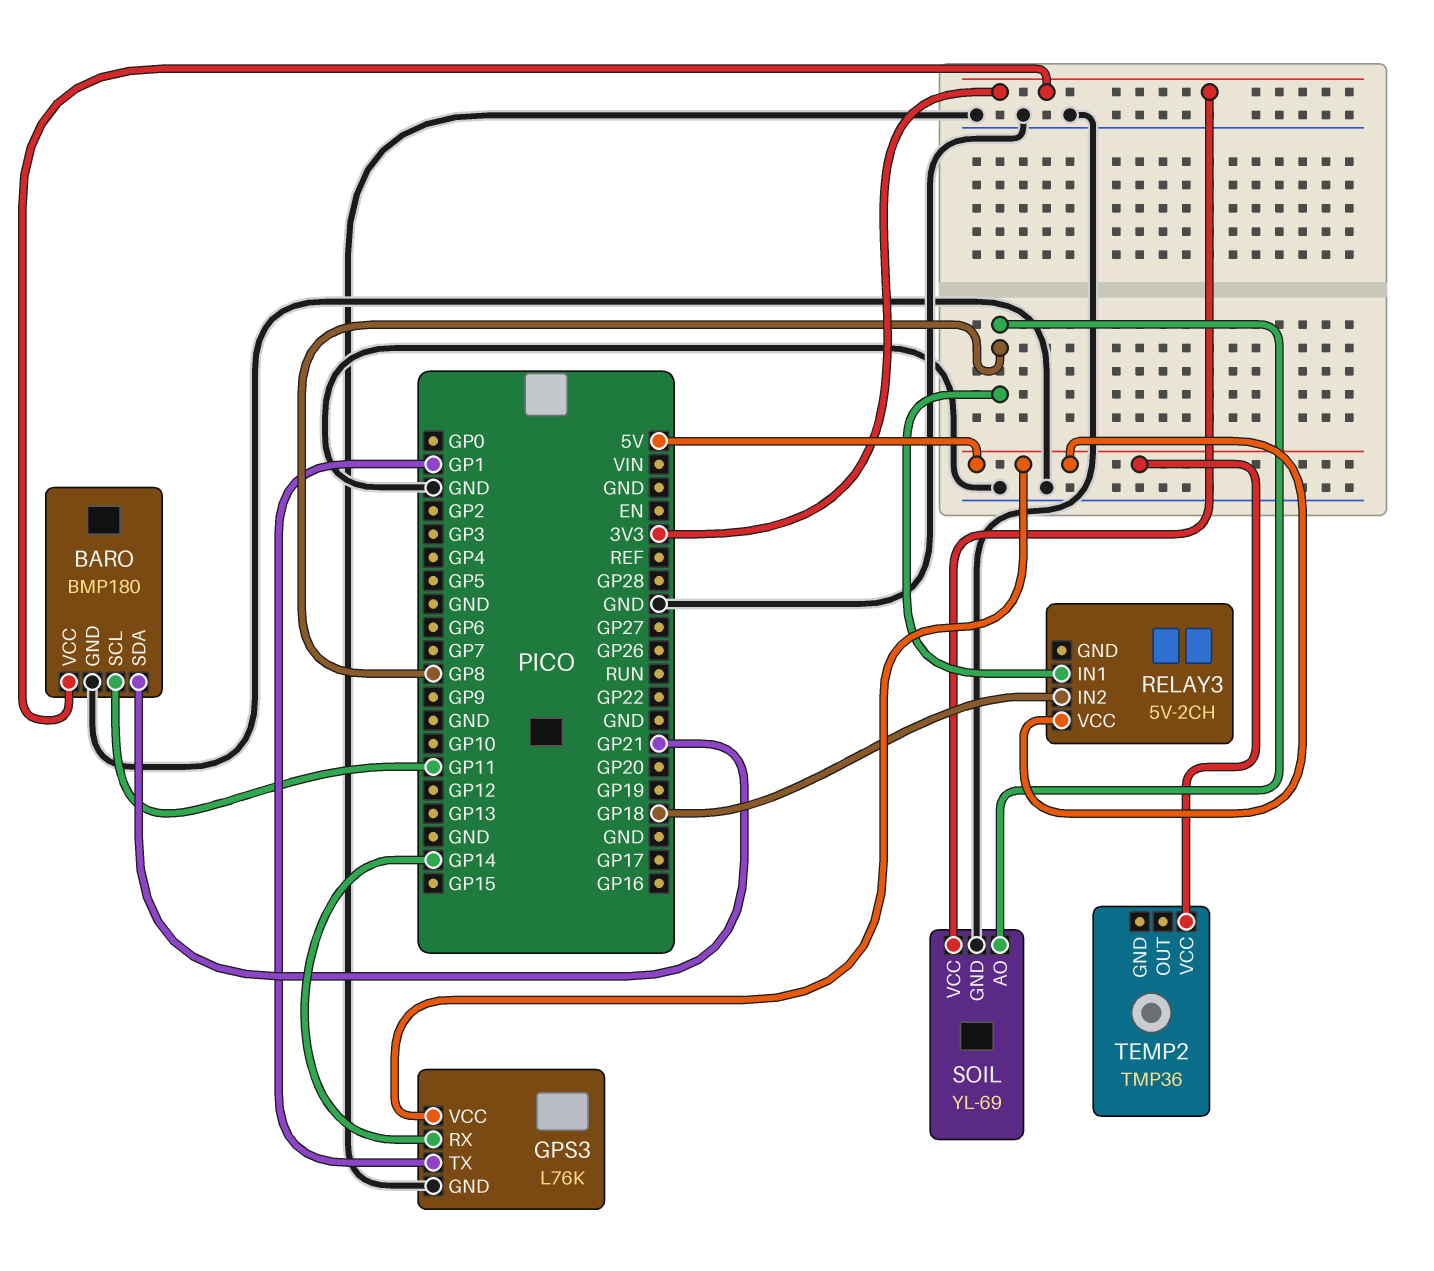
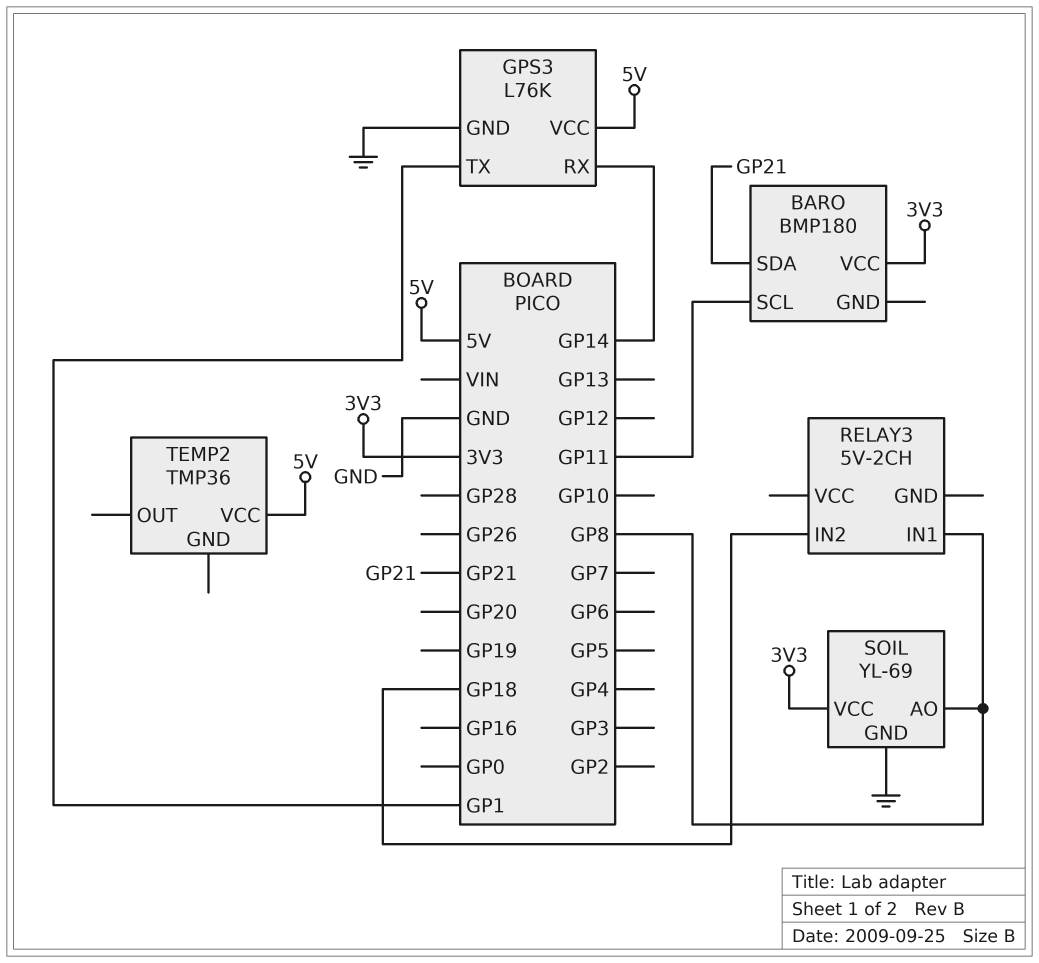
BARO pin GND: GND -> none
RELAY3 pin VCC: 5V -> none

